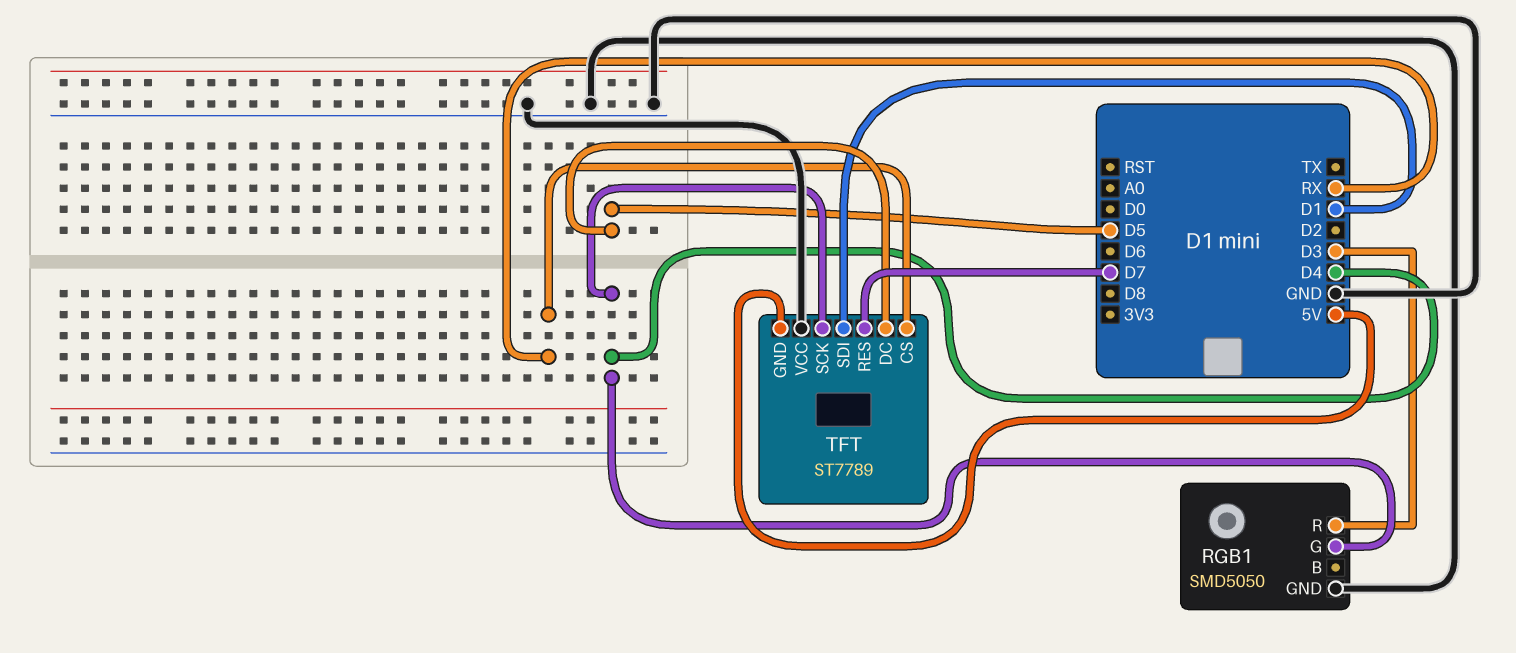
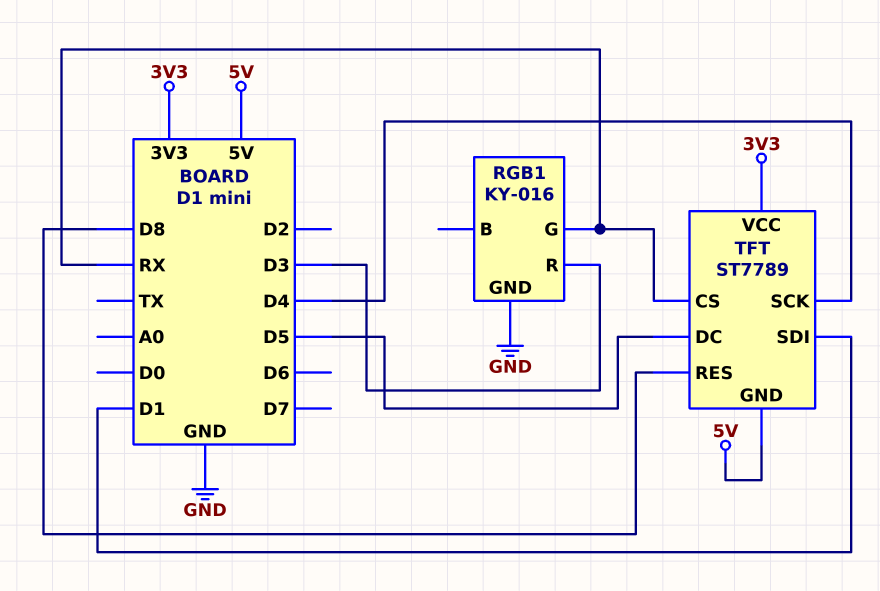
RGB1: SMD5050 -> KY-016
RGB1 pin G: D4 -> RX
TFT pin RES: D7 -> D8
TFT pin VCC: GND -> 3V3

